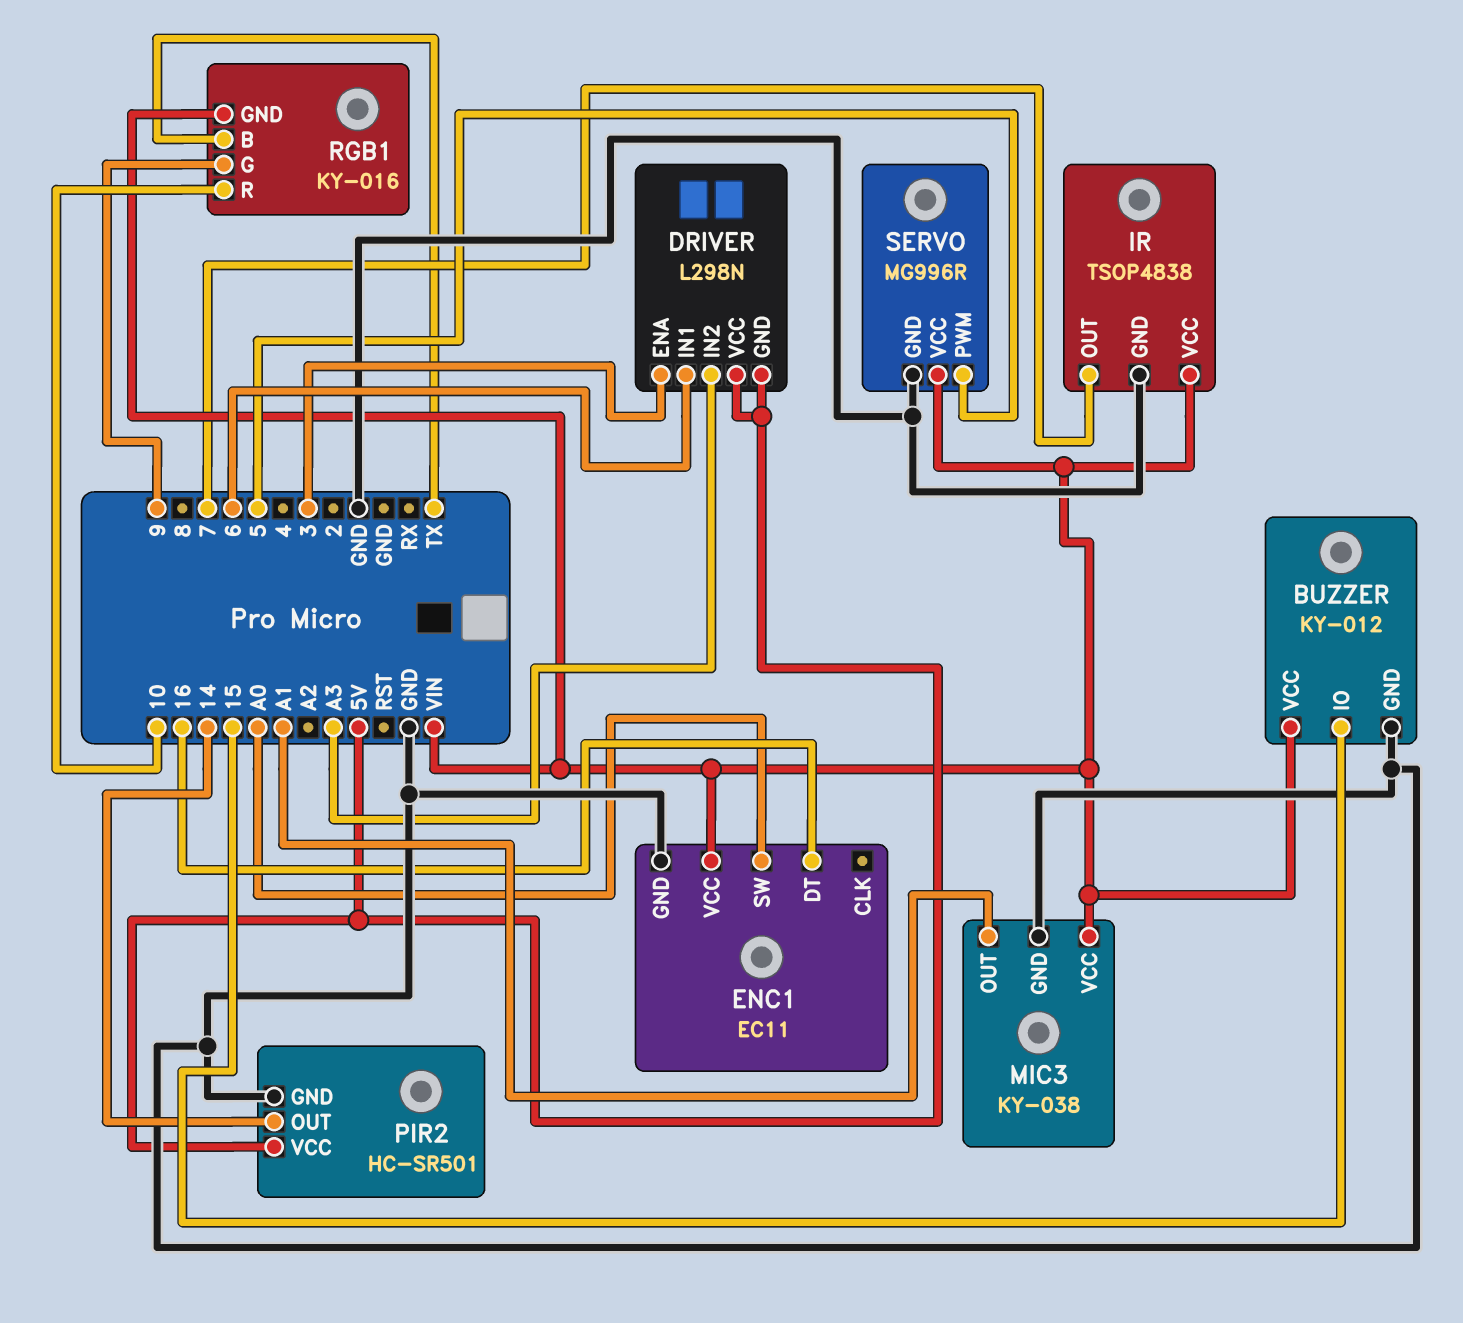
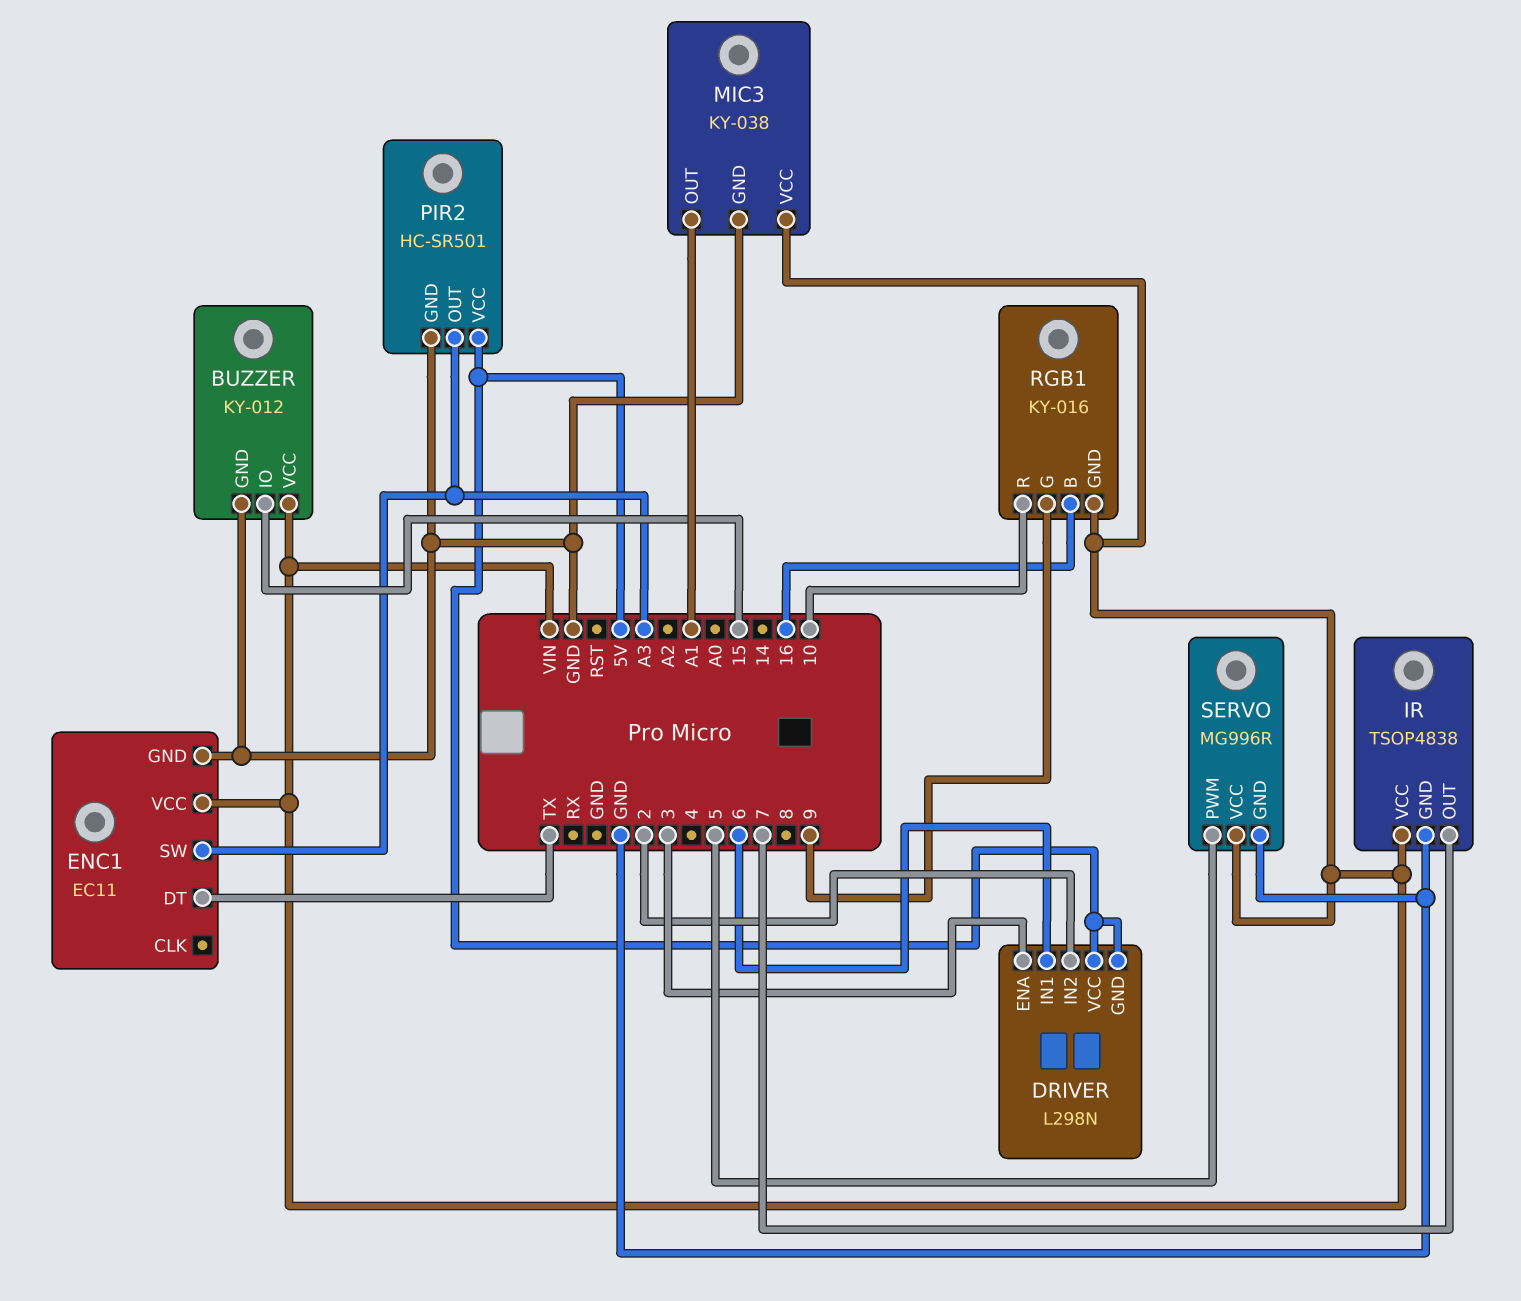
DRIVER pin IN2: A3 -> 2
ENC1 pin DT: 16 -> TX
ENC1 pin SW: A0 -> A3
PIR2 pin OUT: 14 -> A3
RGB1 pin B: TX -> 16

